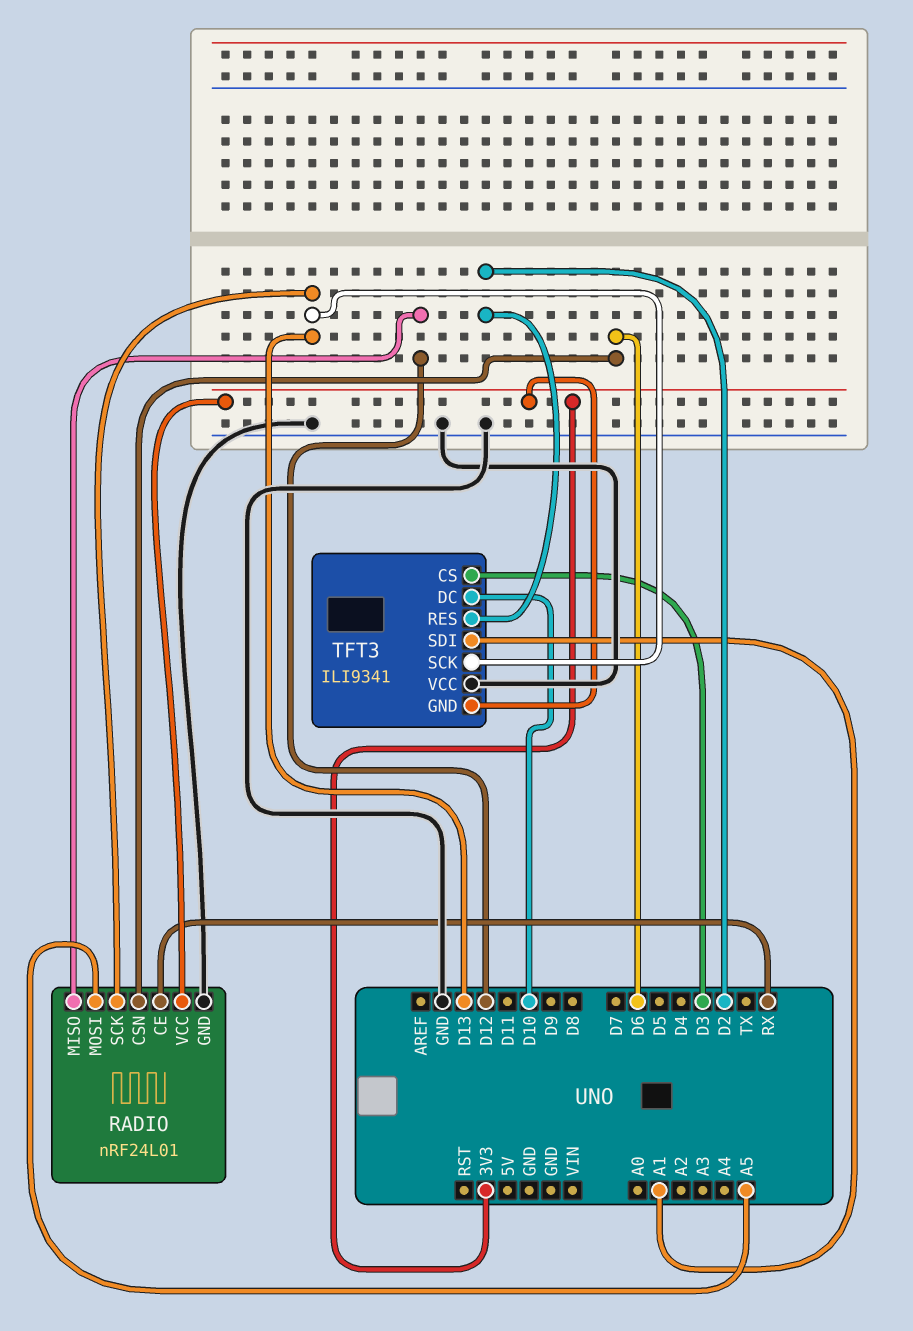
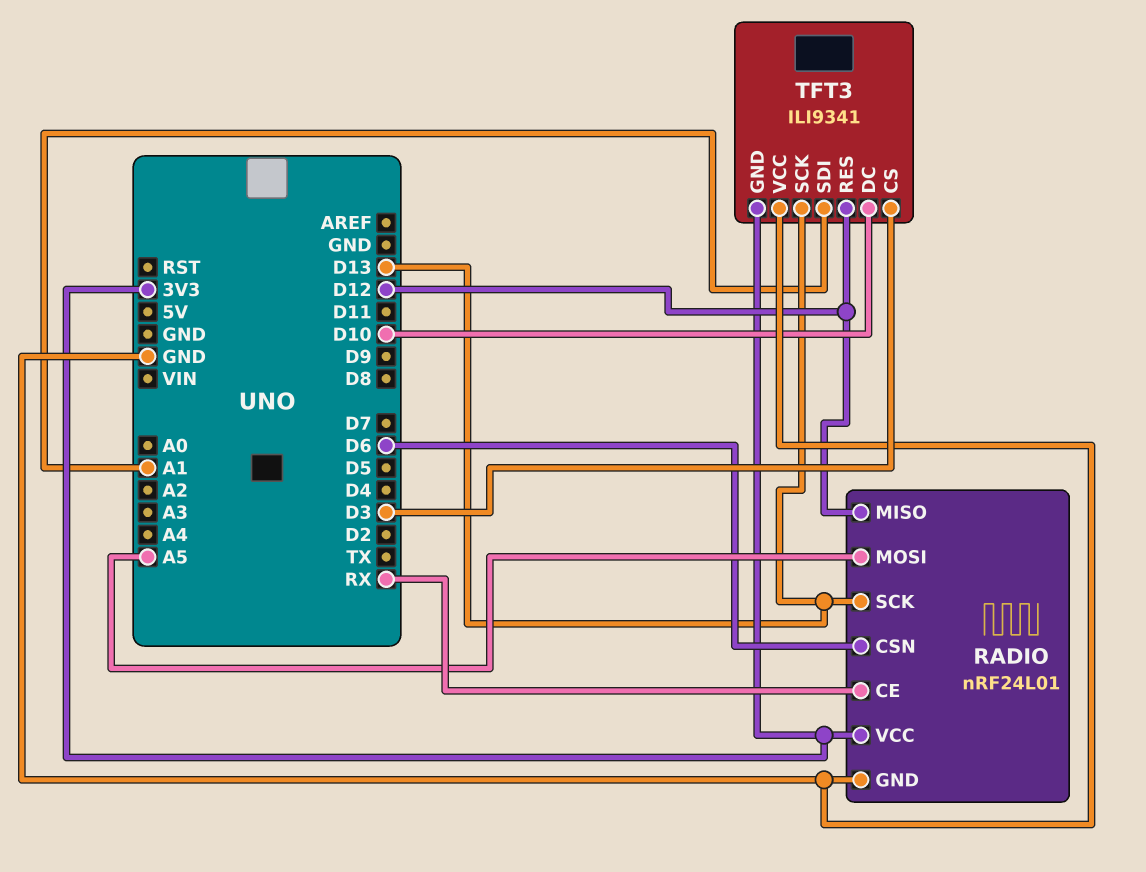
TFT3 pin RES: D2 -> D12

